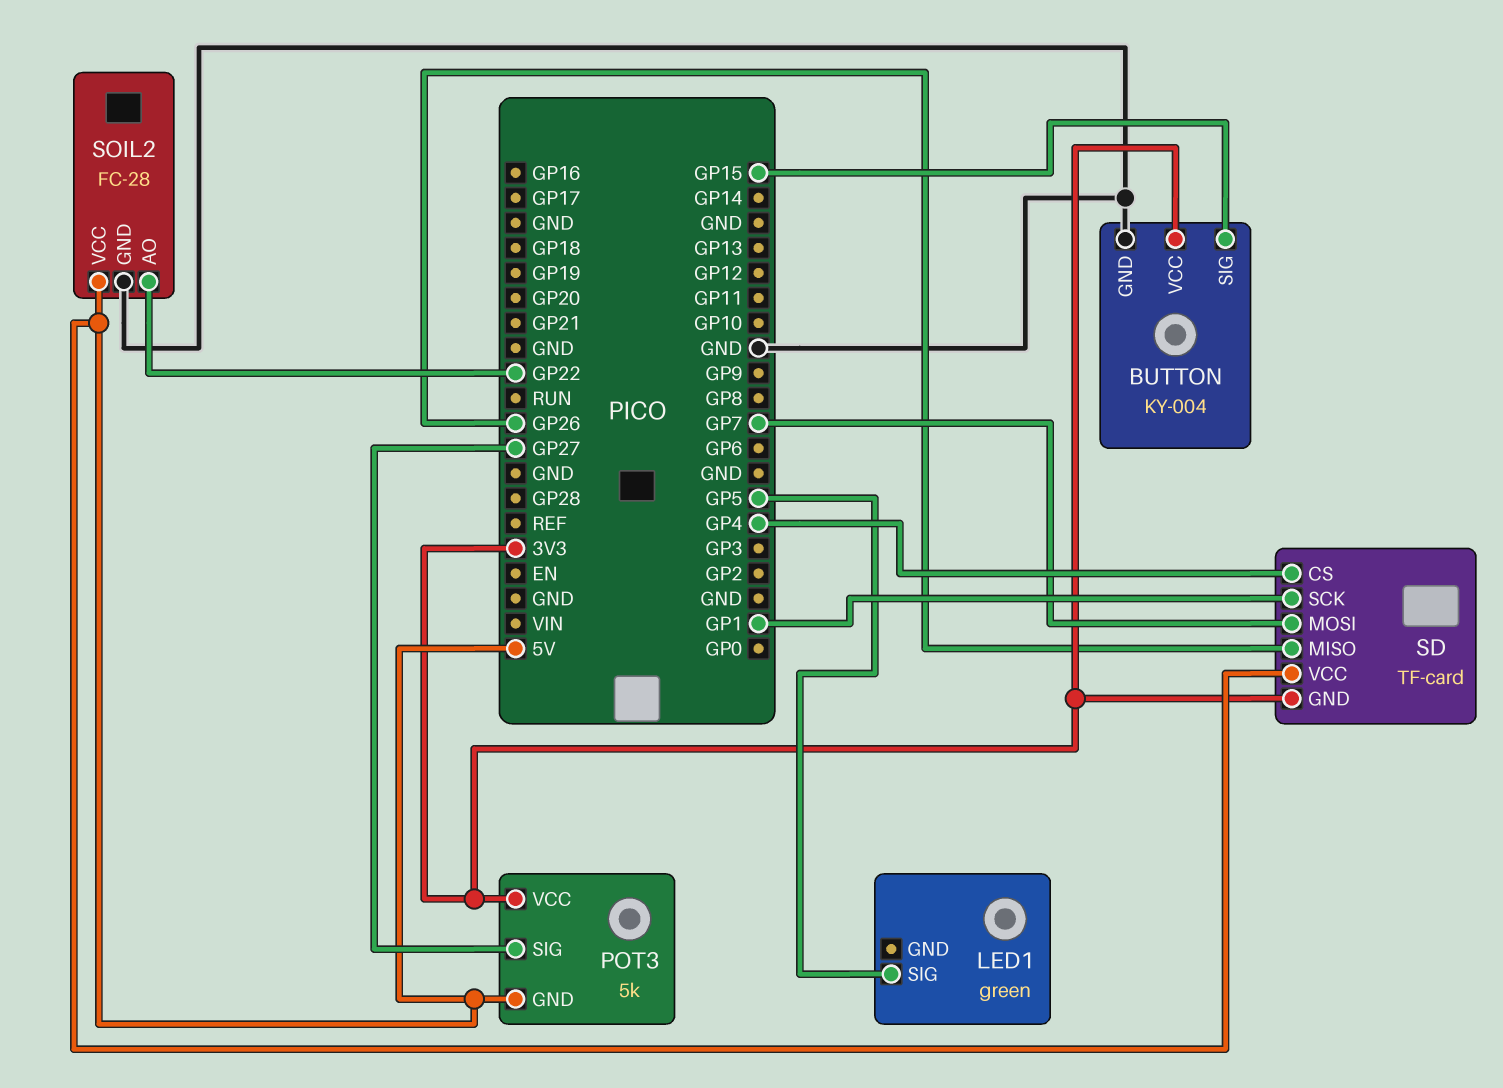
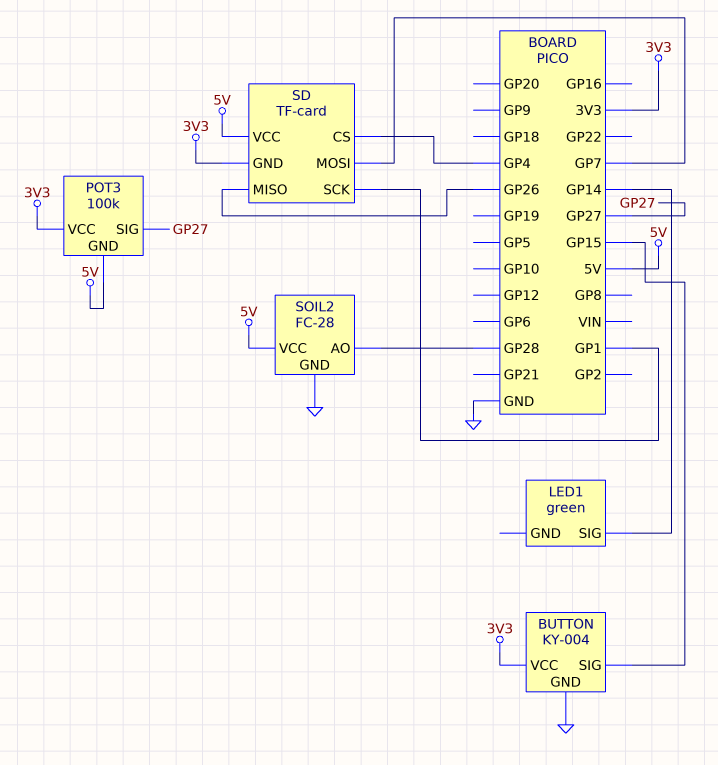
LED1 pin SIG: GP5 -> GP14
POT3: 5k -> 100k
SOIL2 pin AO: GP22 -> GP28

